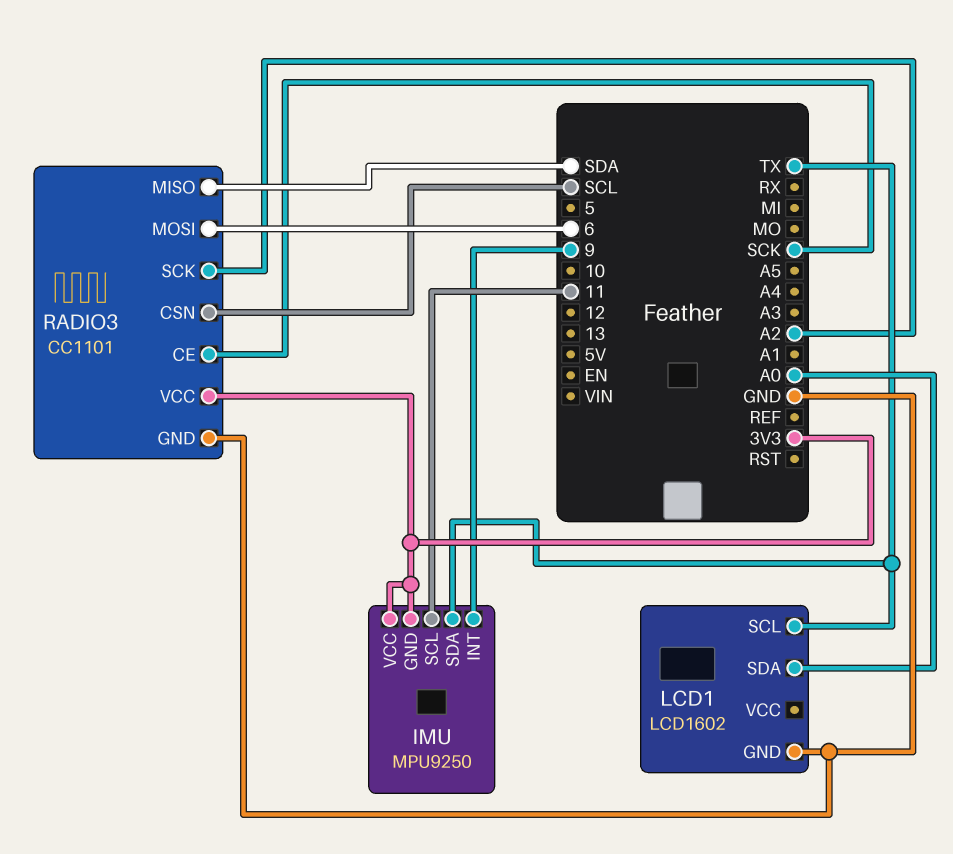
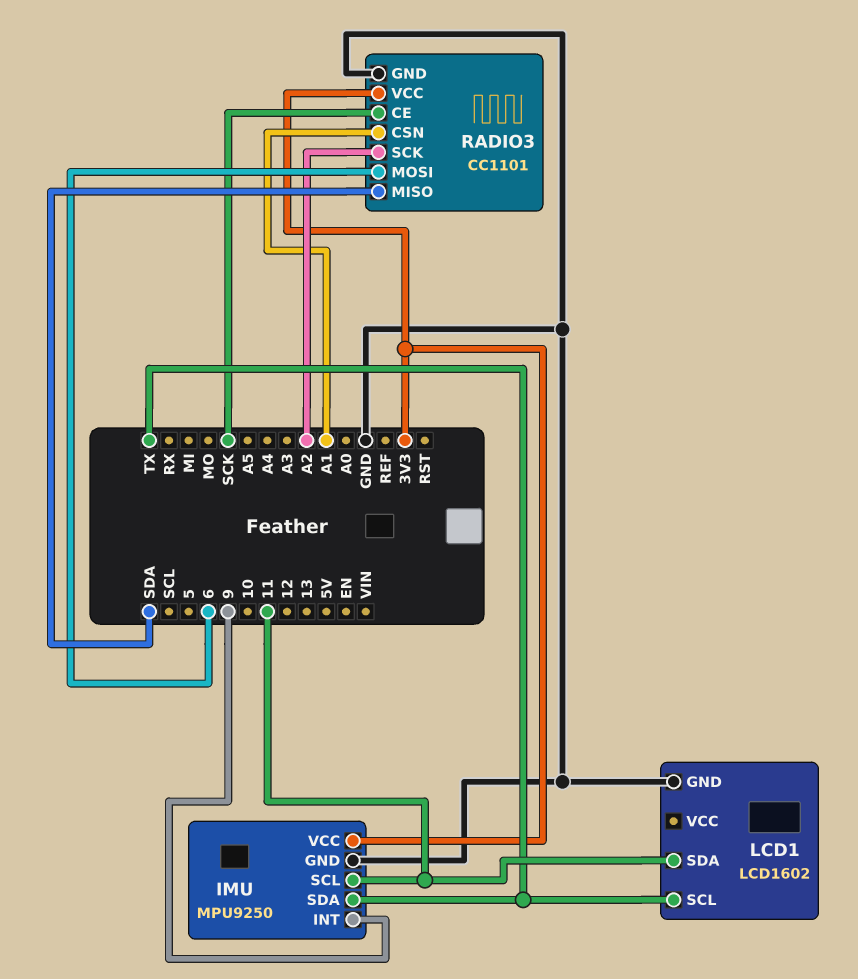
IMU pin GND: 3V3 -> GND
LCD1 pin SDA: A0 -> 11
RADIO3 pin CSN: SCL -> A1

